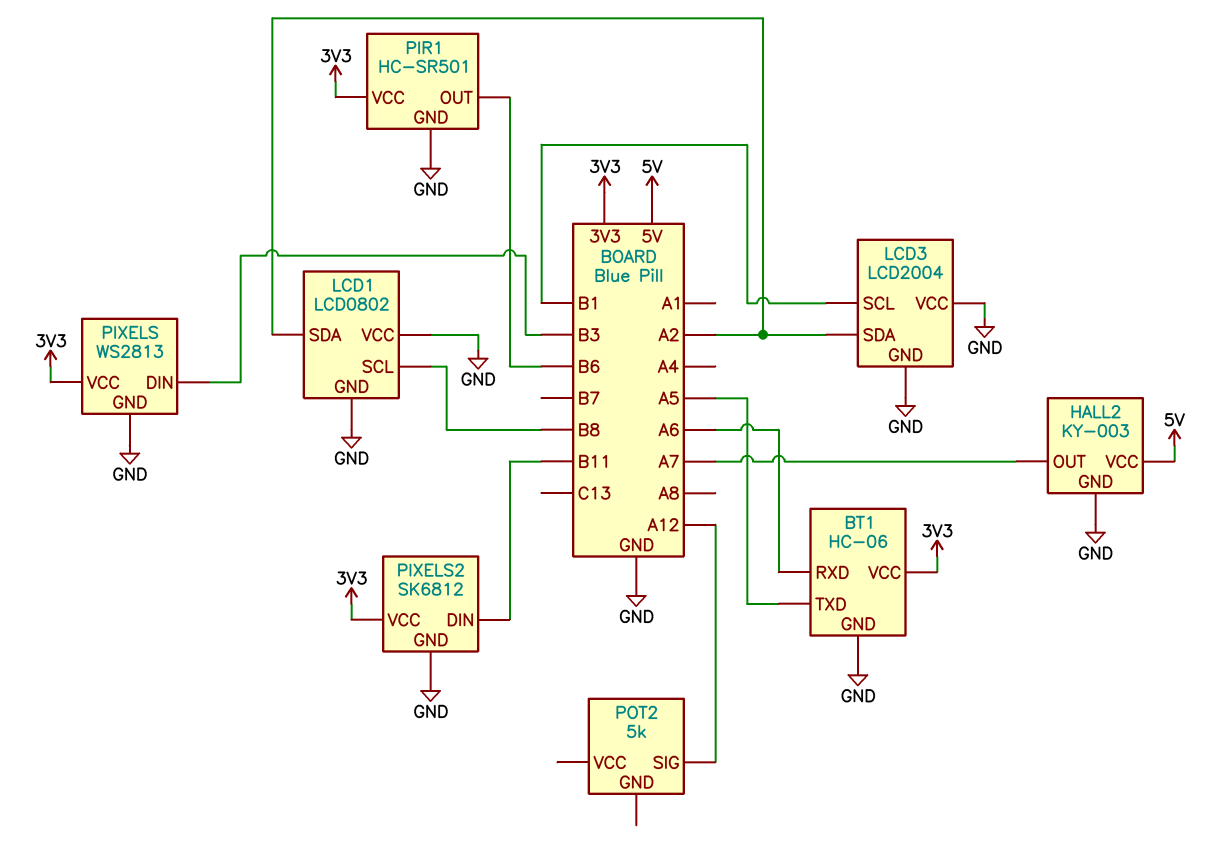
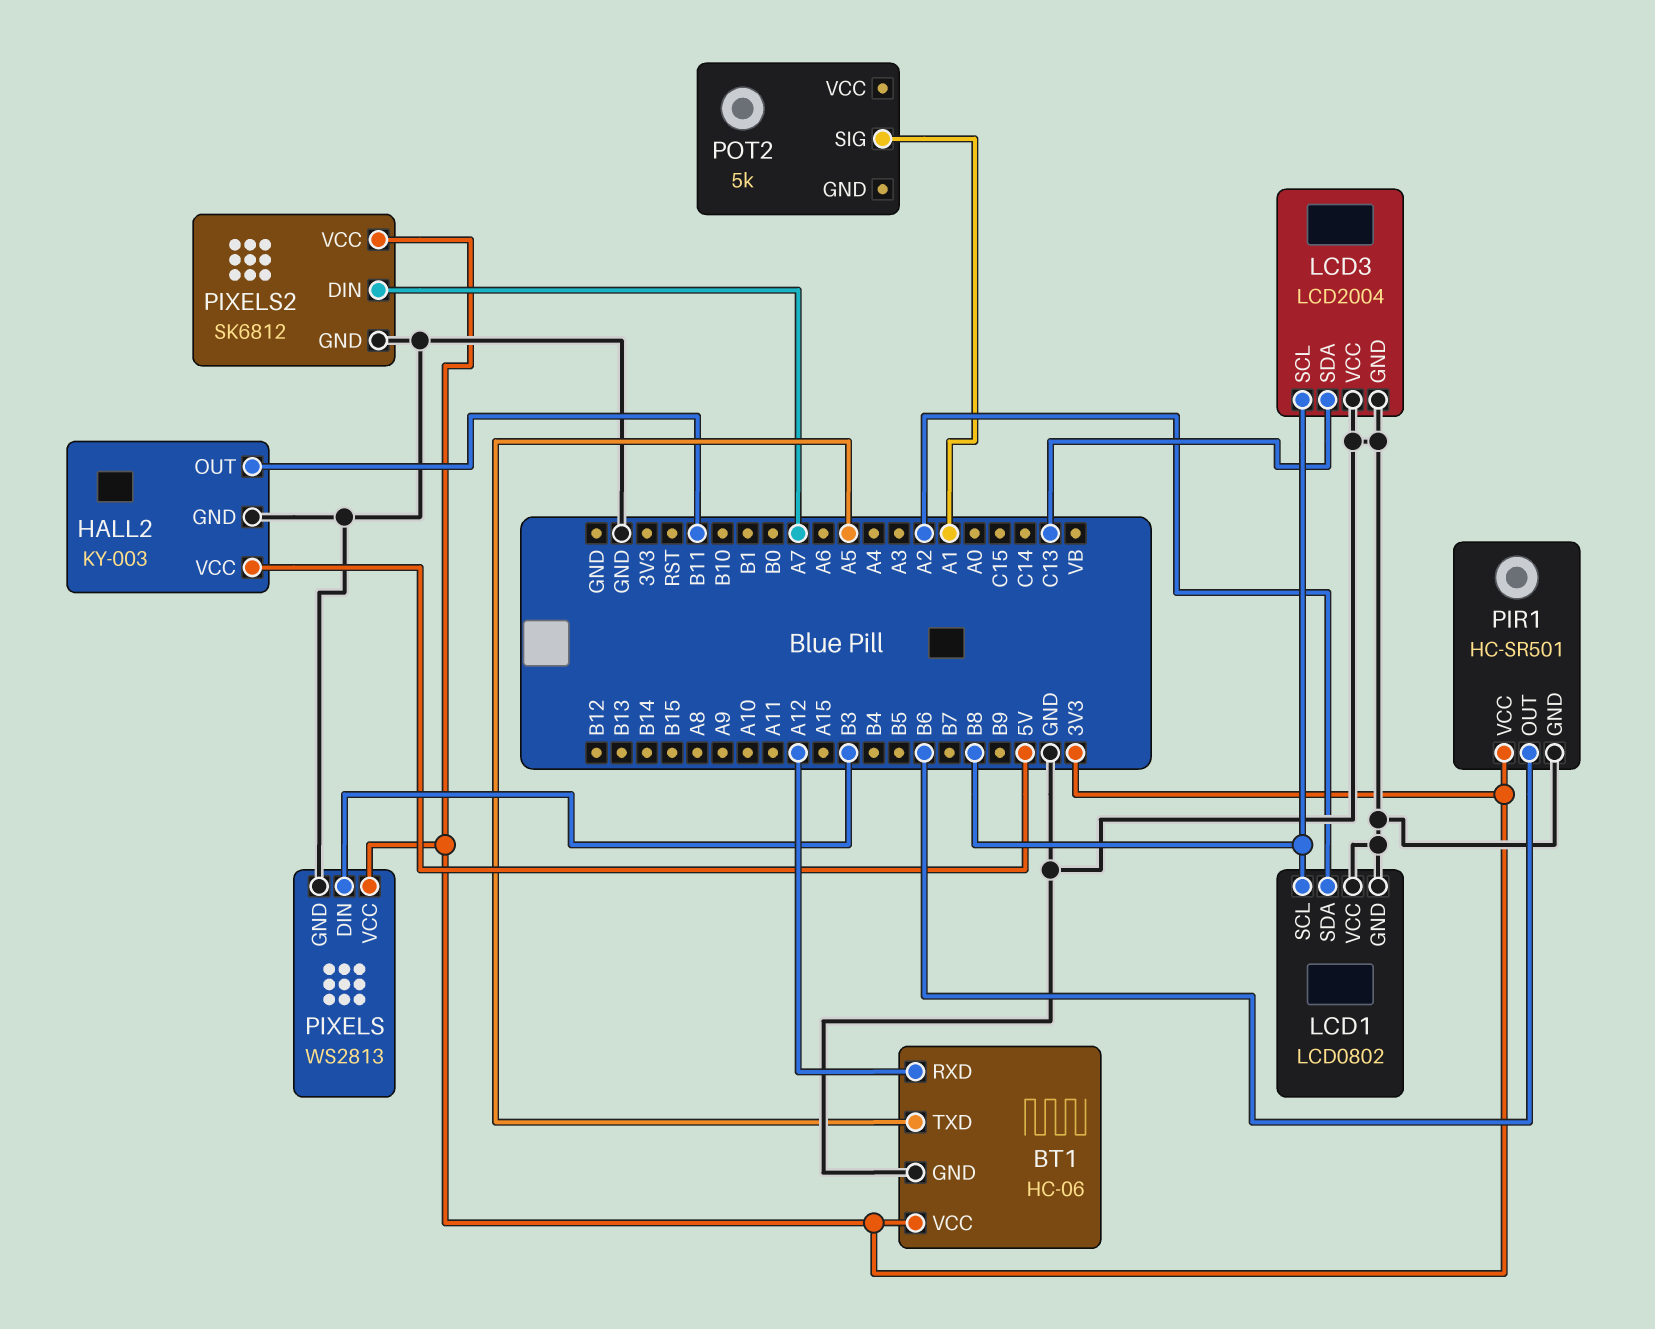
BT1 pin RXD: A6 -> A12
HALL2 pin OUT: A7 -> B11
LCD3 pin SCL: B1 -> B8
LCD3 pin SDA: A2 -> C13
PIXELS2 pin DIN: B11 -> A7
POT2 pin SIG: A12 -> A1

